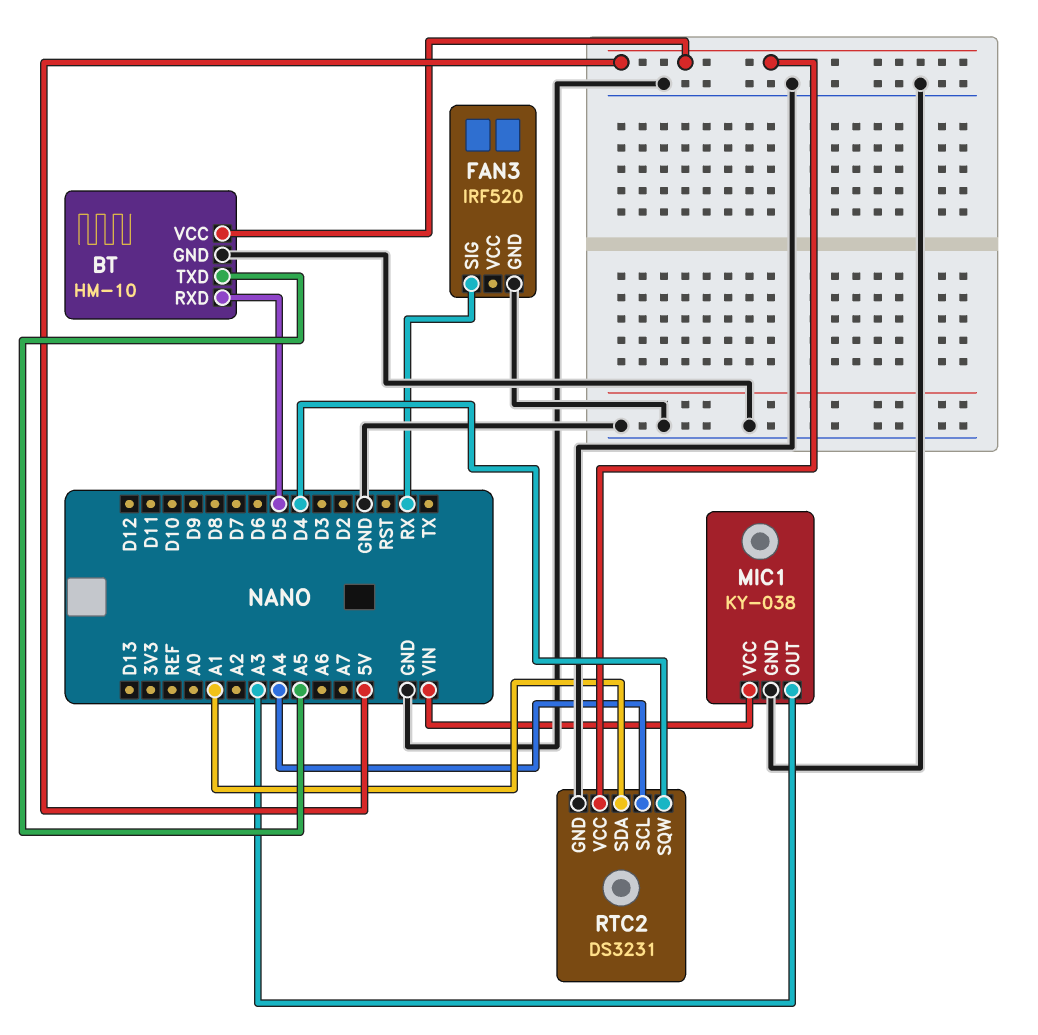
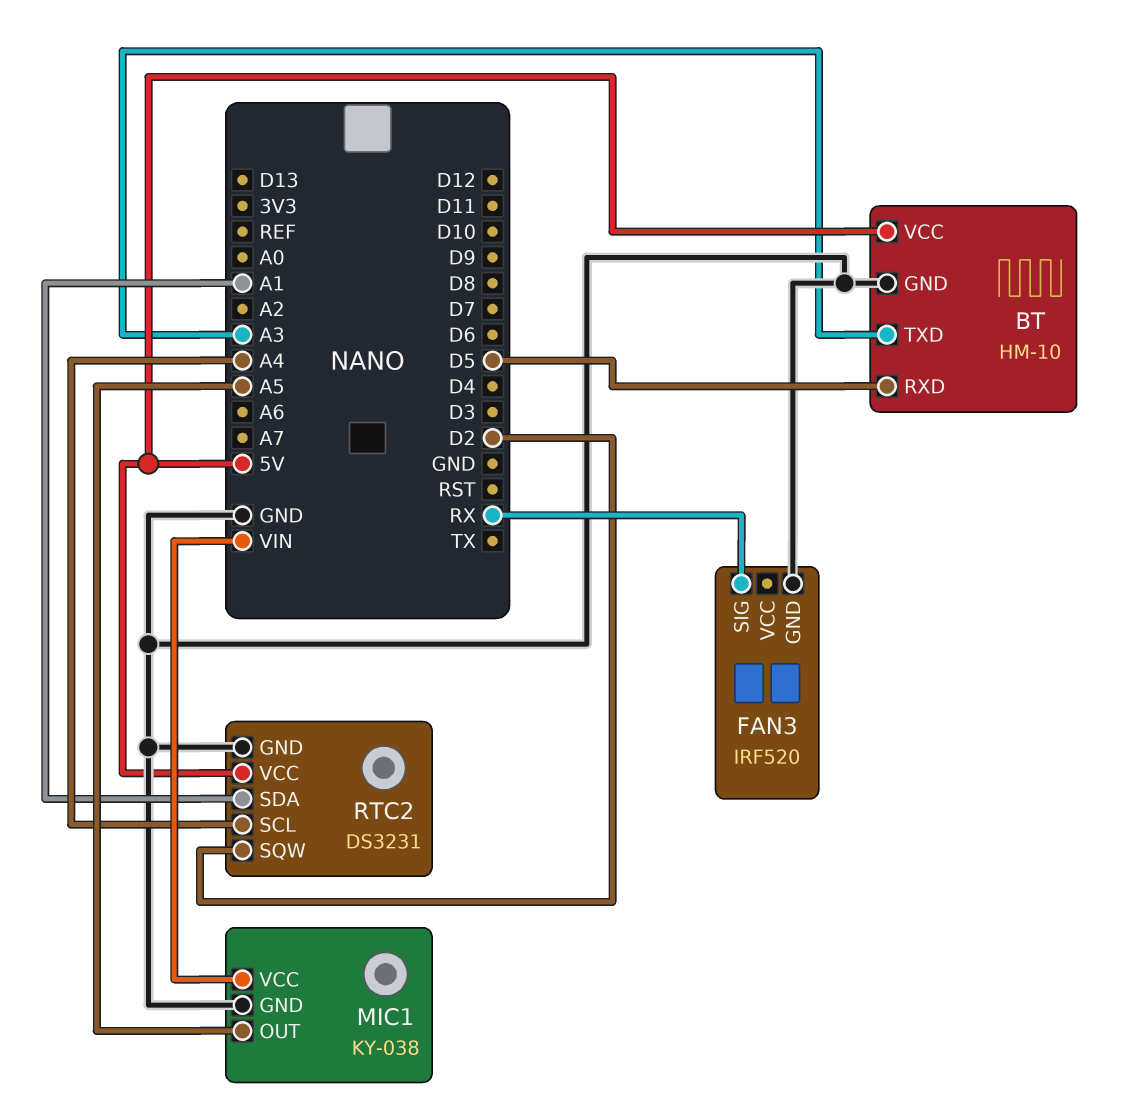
BT pin TXD: A5 -> A3
MIC1 pin OUT: A3 -> A5
RTC2 pin SQW: D4 -> D2

